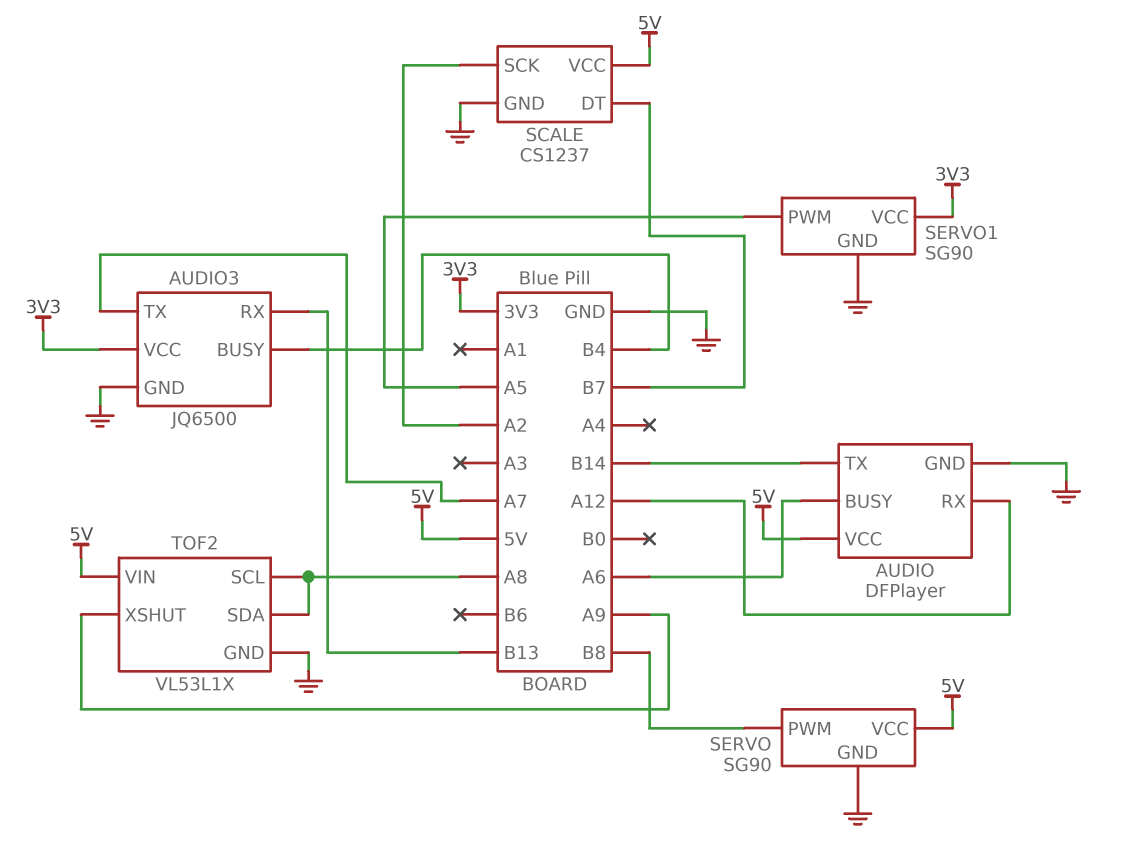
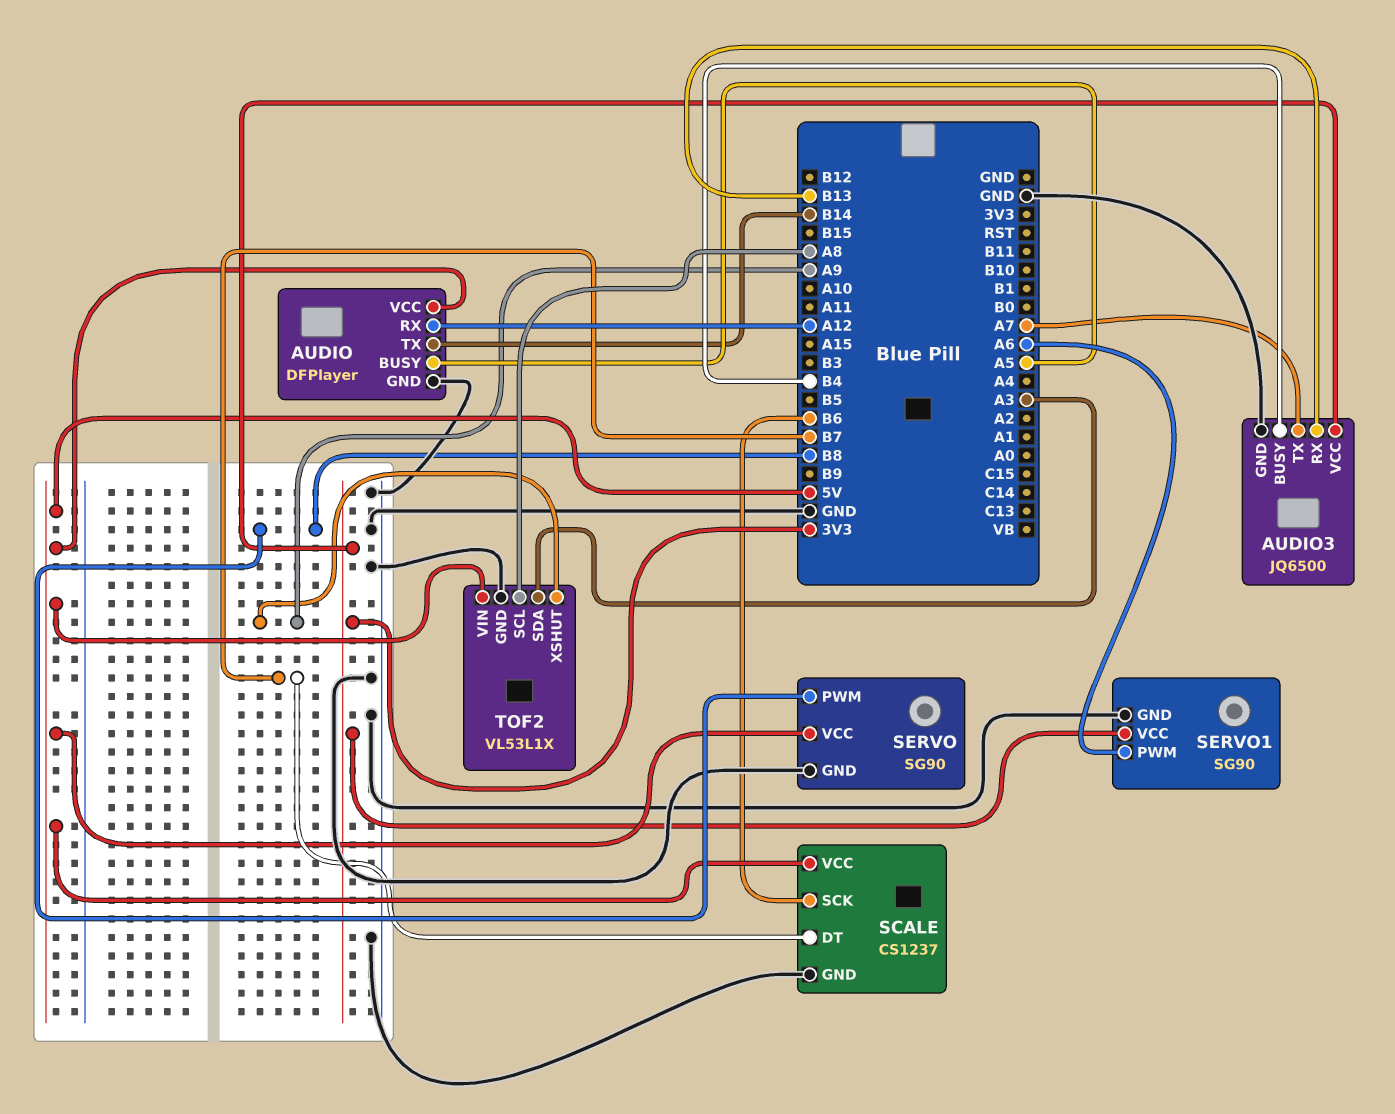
AUDIO pin BUSY: A6 -> A5
SCALE pin SCK: A2 -> B6
SERVO1 pin PWM: A5 -> A6
TOF2 pin SDA: A8 -> A3

